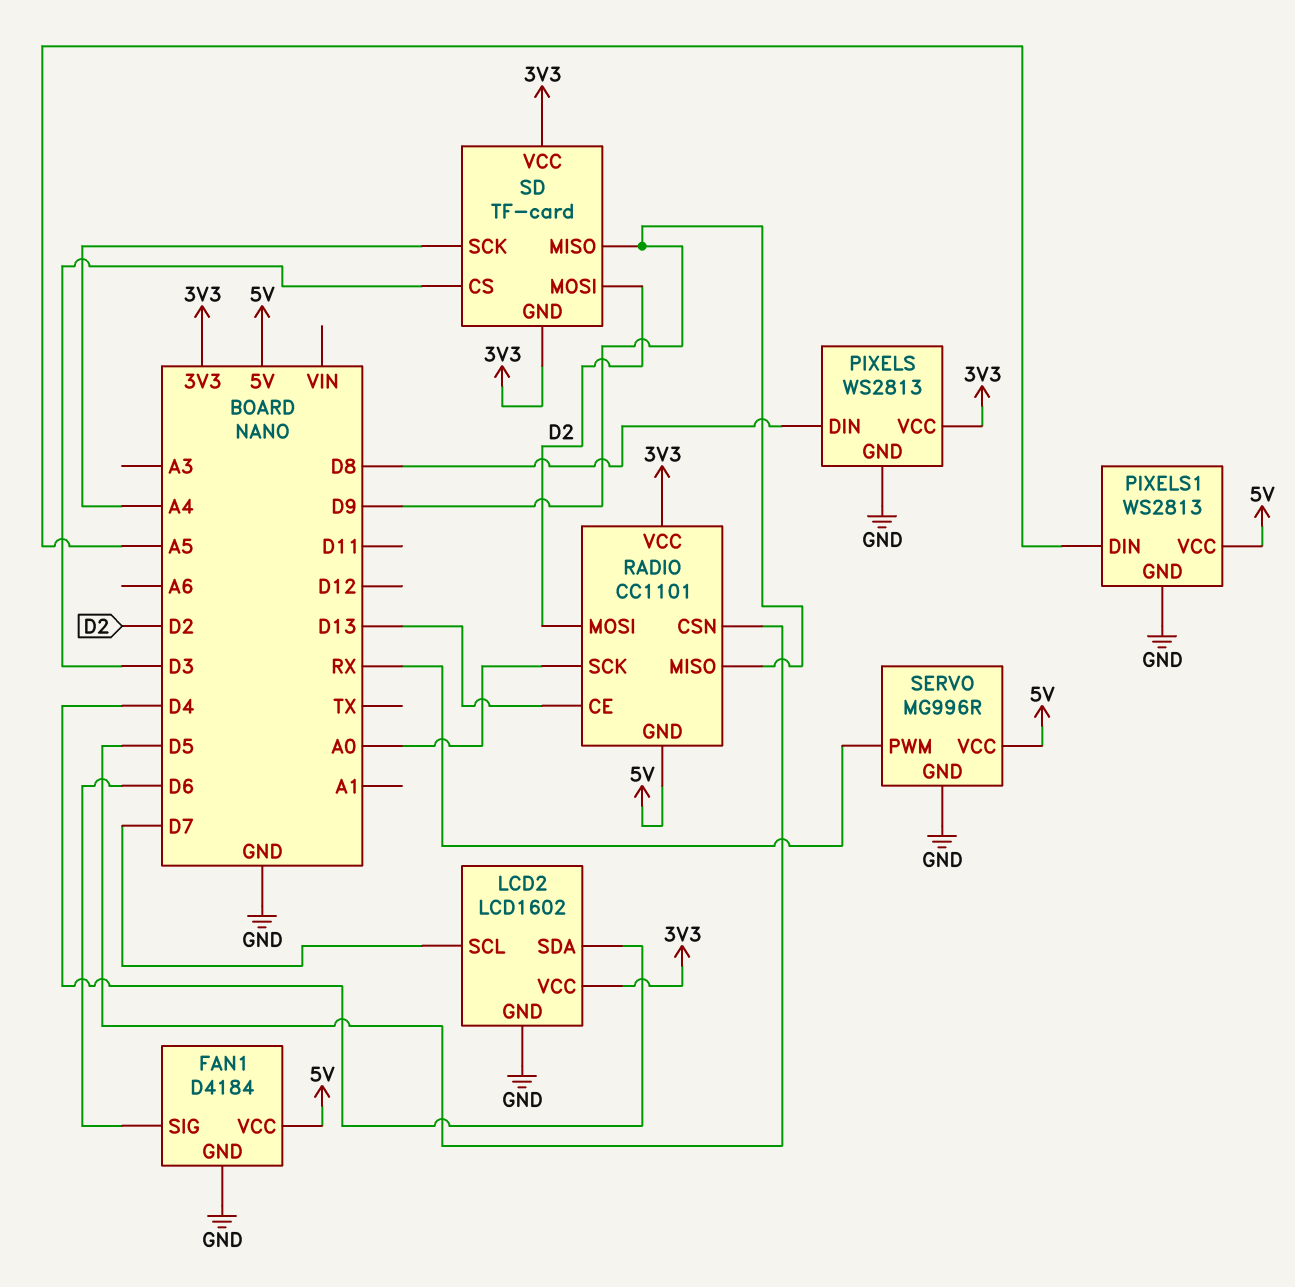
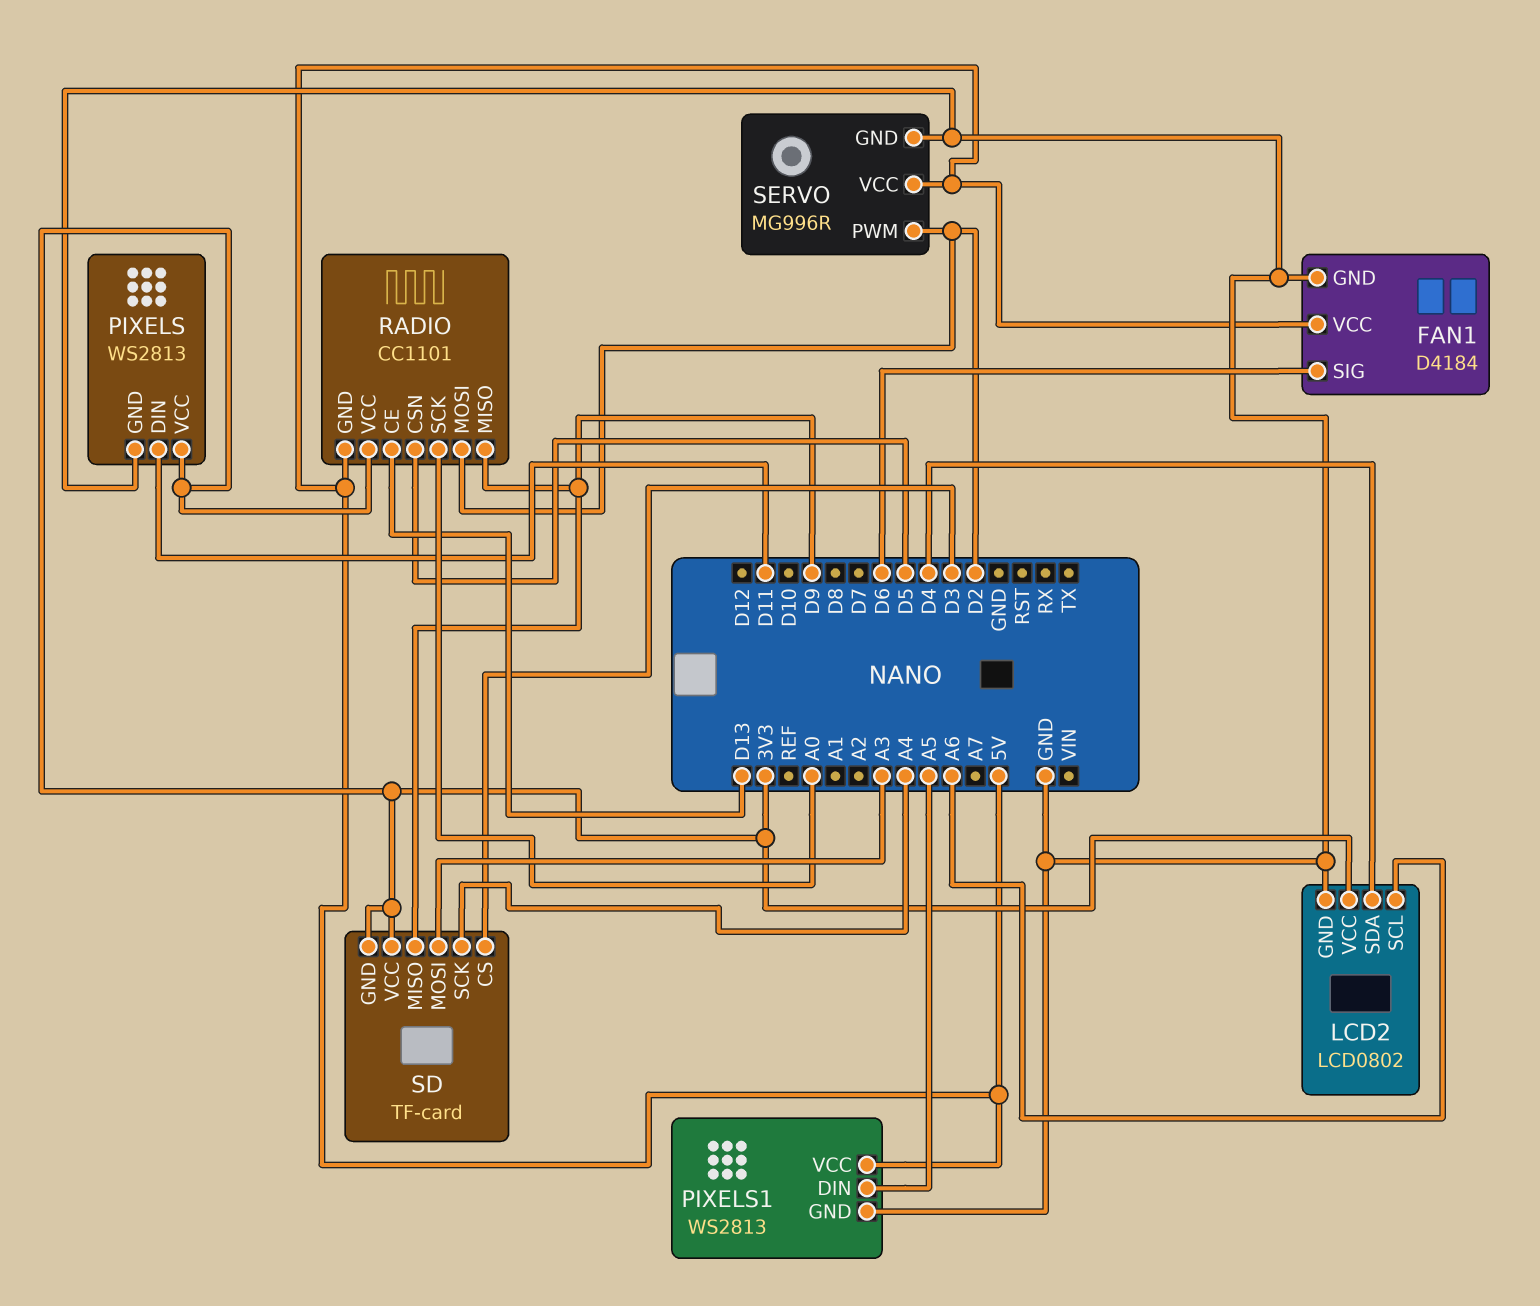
LCD2: LCD1602 -> LCD0802
LCD2 pin SCL: D7 -> A6
PIXELS pin DIN: D8 -> D11
SD pin MOSI: D2 -> A3
SERVO pin PWM: RX -> D2

